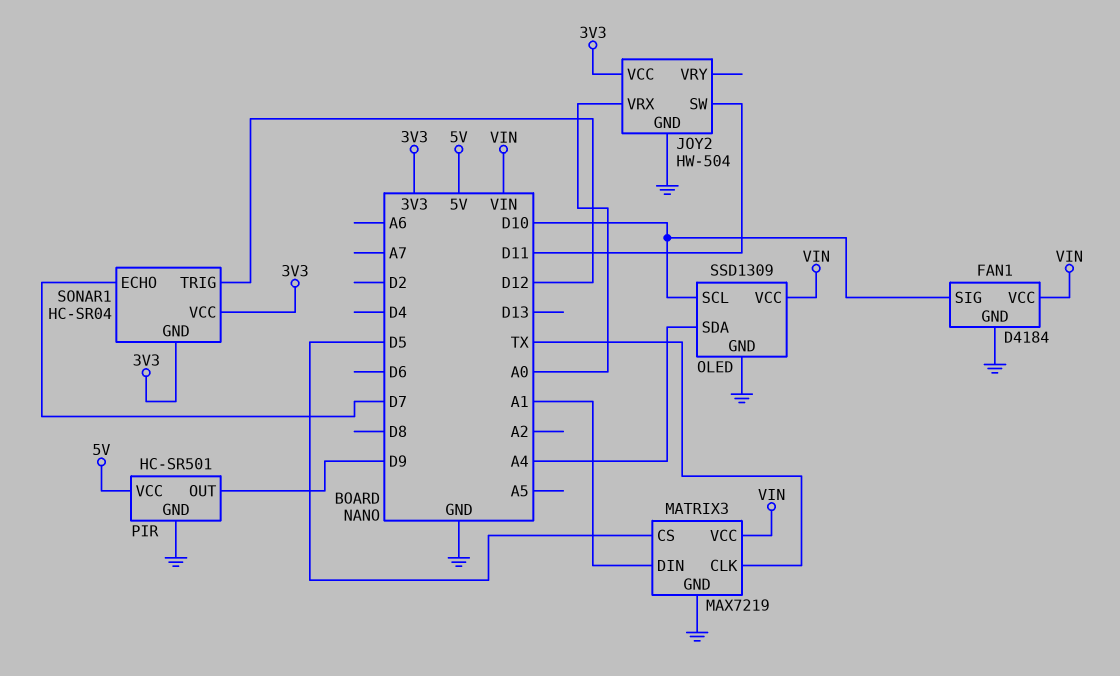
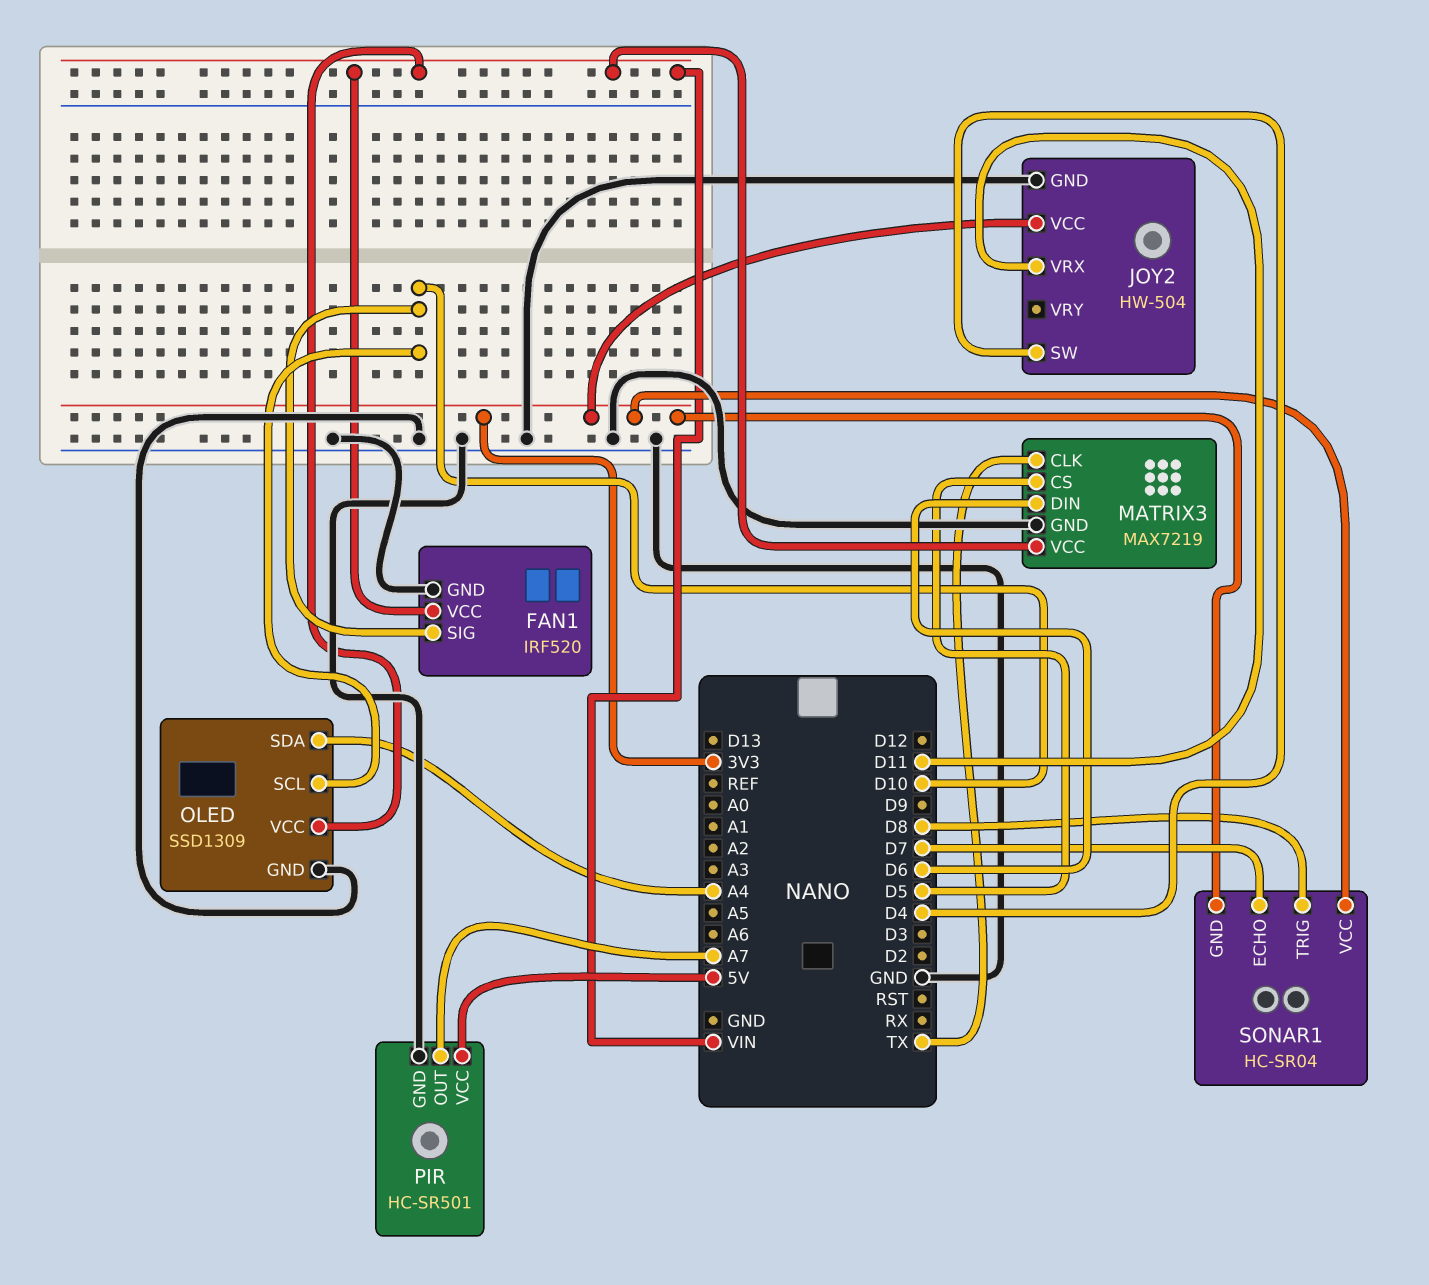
FAN1: D4184 -> IRF520
JOY2 pin SW: D11 -> D4
JOY2 pin VRX: A0 -> D11
MATRIX3 pin DIN: A1 -> D6
PIR pin OUT: D9 -> A7
SONAR1 pin TRIG: D12 -> D8

